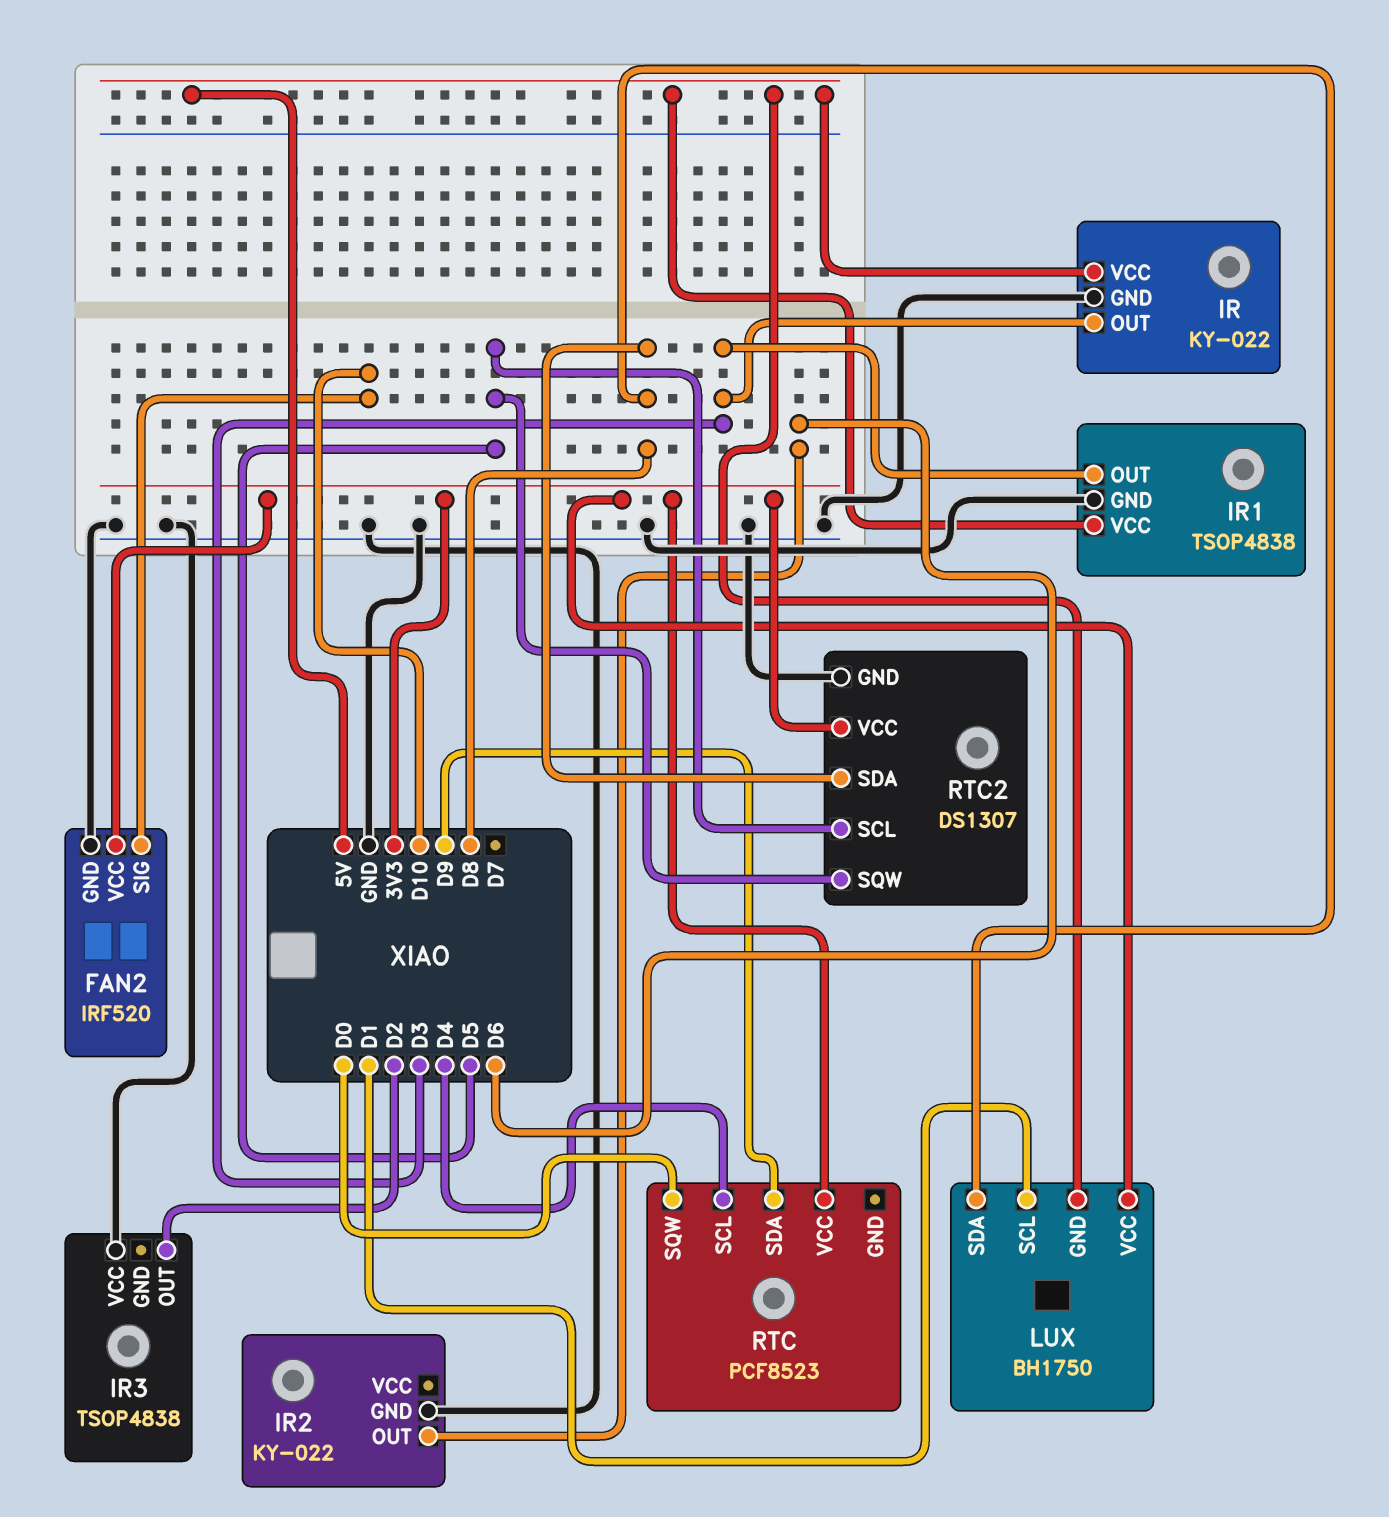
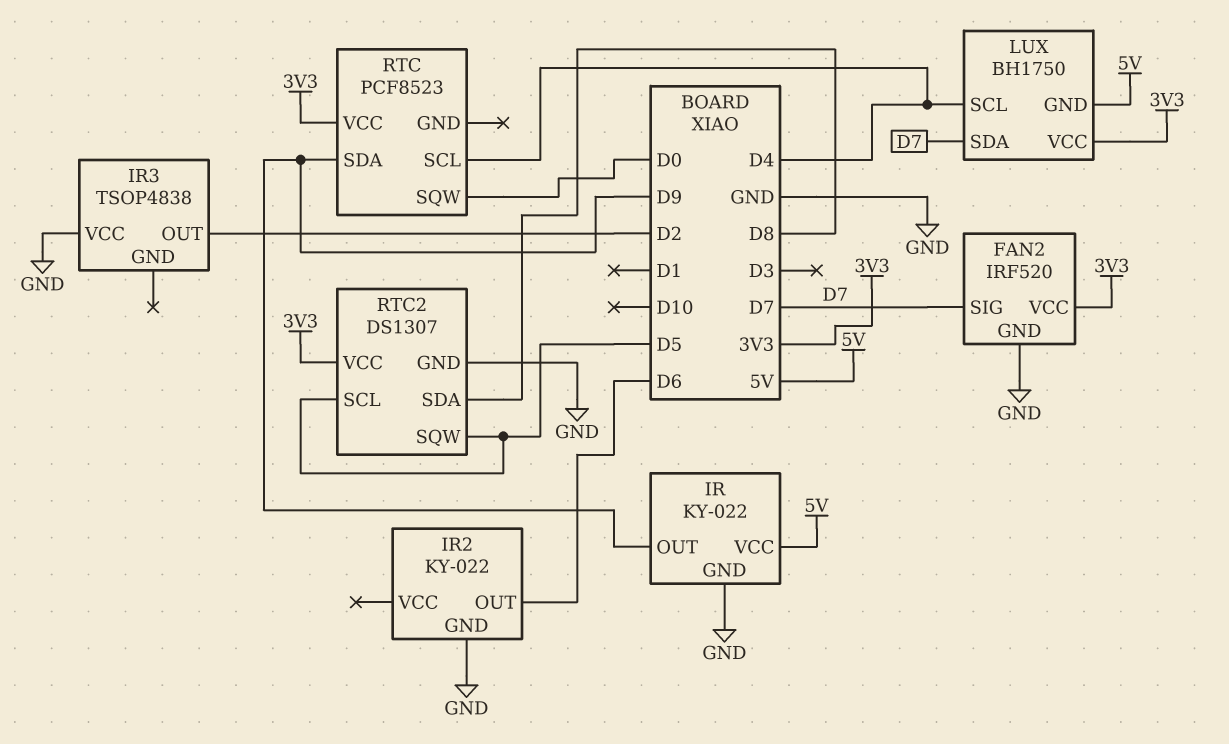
FAN2 pin SIG: D10 -> D7
IR pin OUT: D3 -> D9
IR1: TSOP4838 -> none
IR1 pin GND: GND -> none
IR1 pin OUT: D3 -> none
IR1 pin VCC: 5V -> none
LUX pin SCL: D1 -> D4
LUX pin SDA: D8 -> D7

